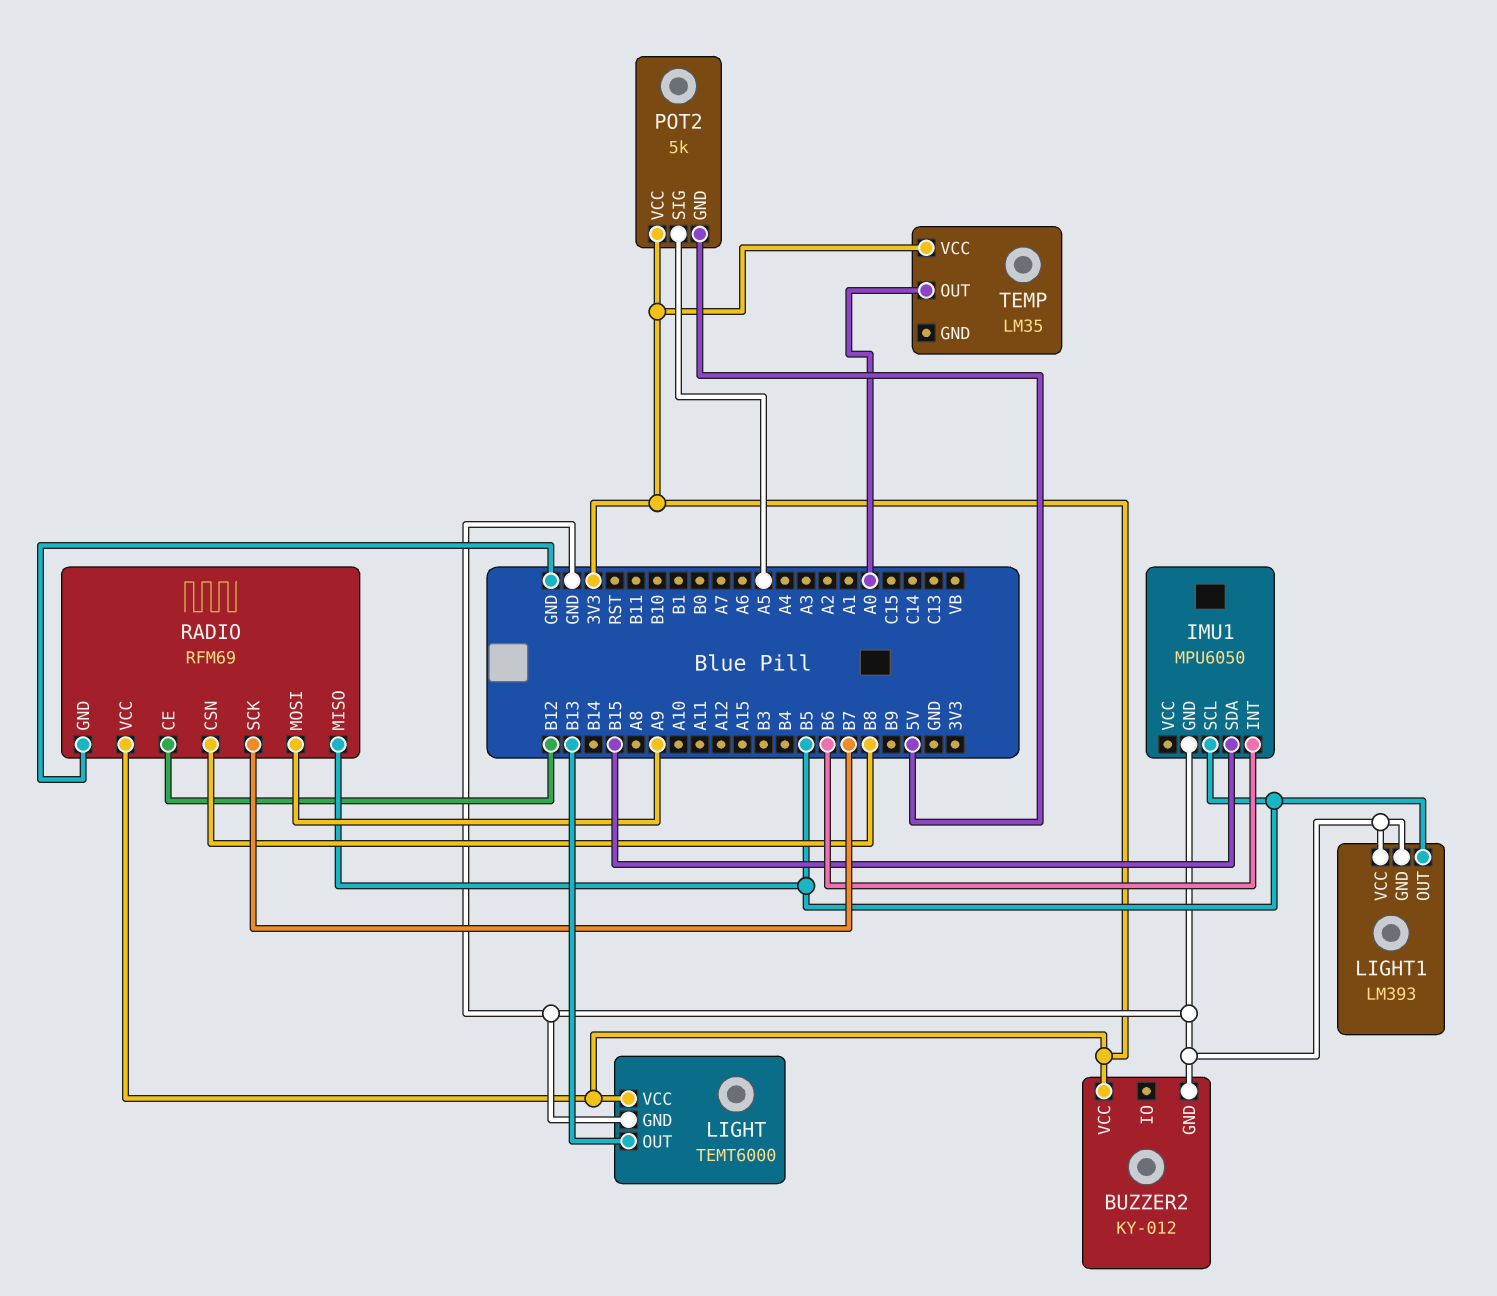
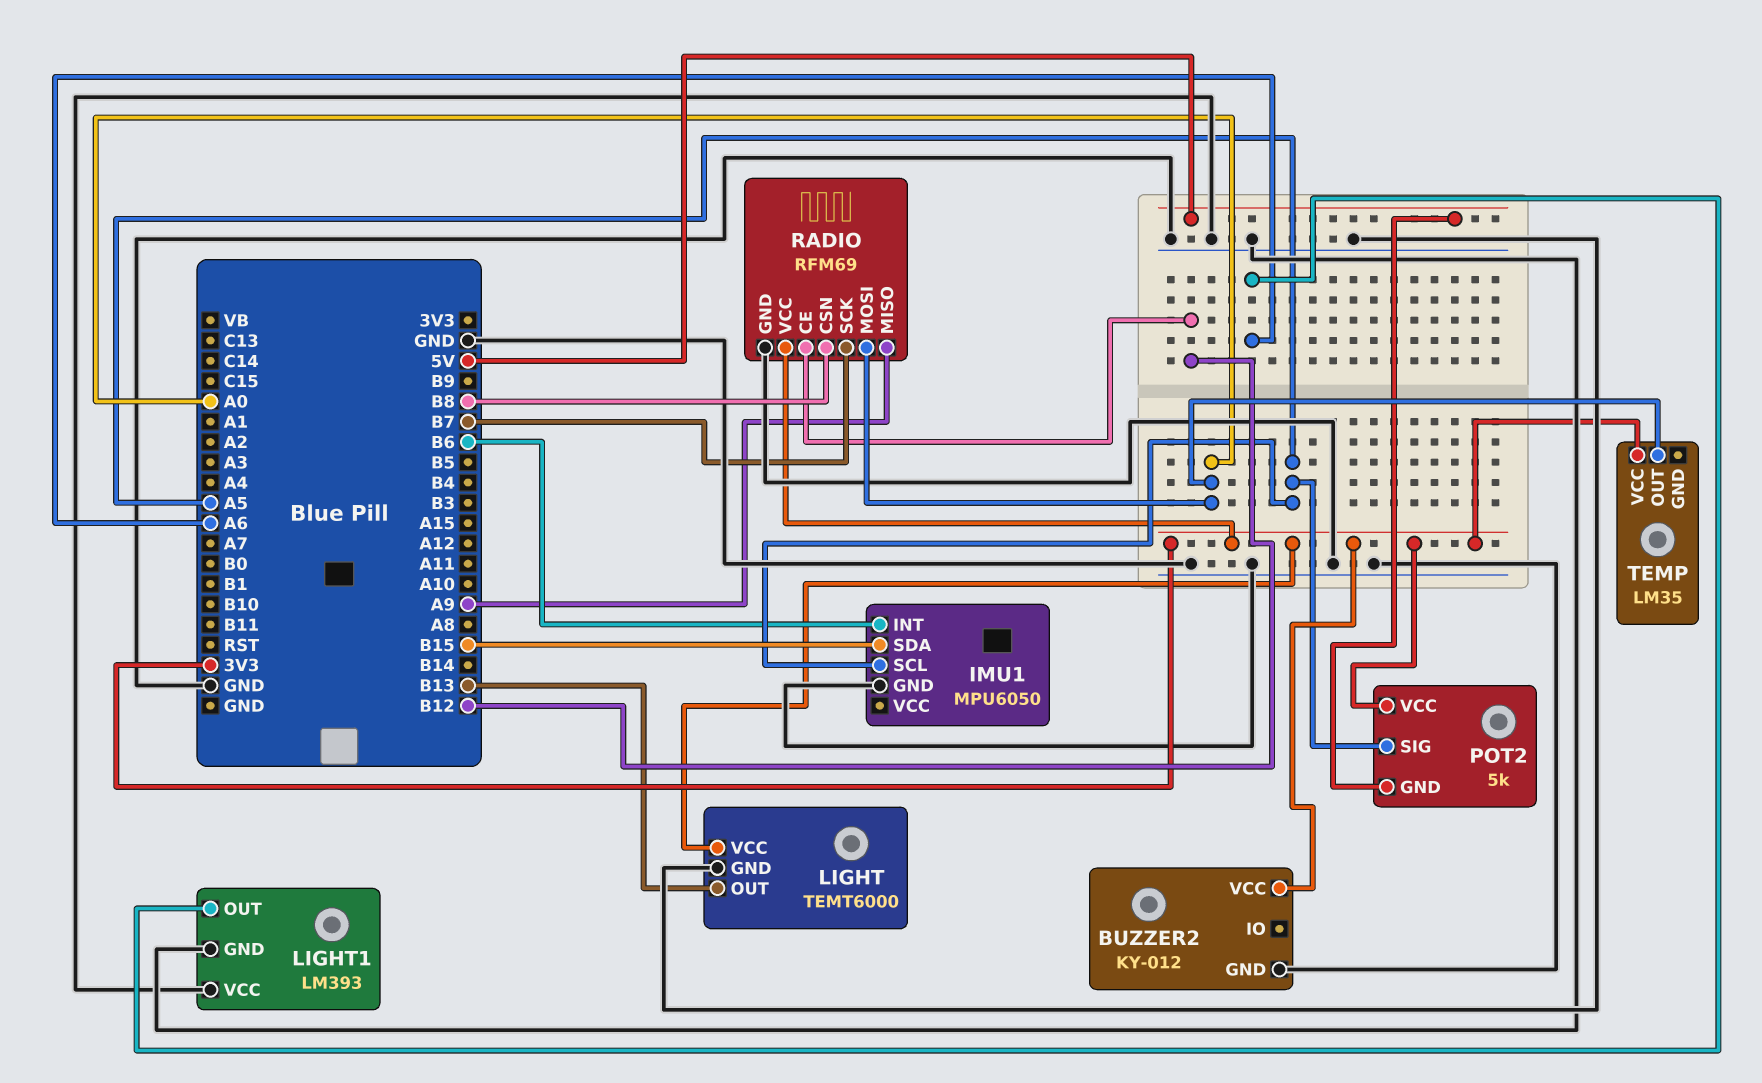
IMU1 pin SCL: B5 -> A5
LIGHT1 pin OUT: B5 -> A6
RADIO pin MISO: B5 -> A9
RADIO pin MOSI: A9 -> A0

